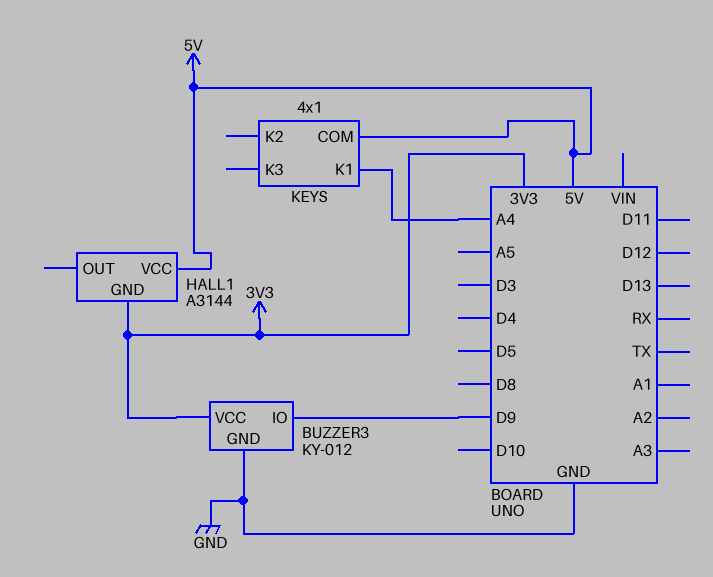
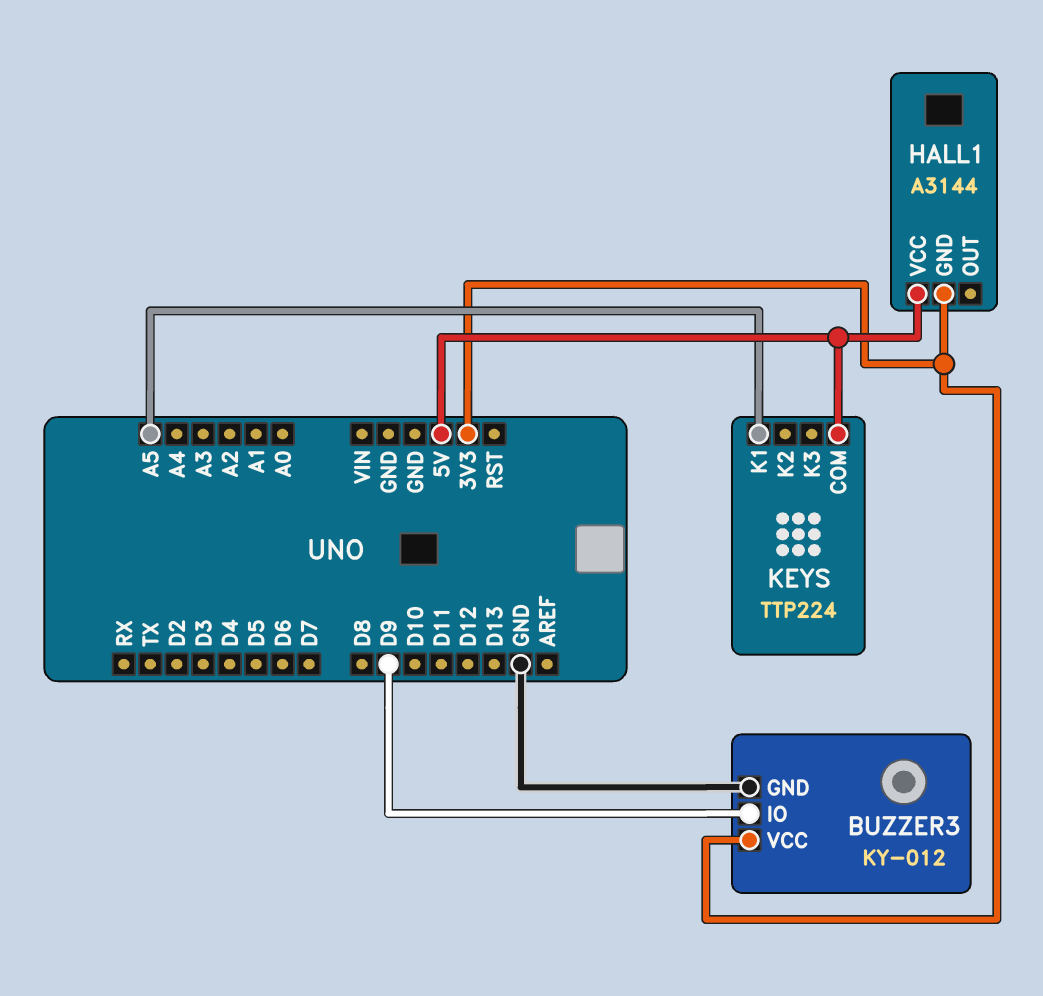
KEYS: 4x1 -> TTP224
KEYS pin K1: A4 -> A5

